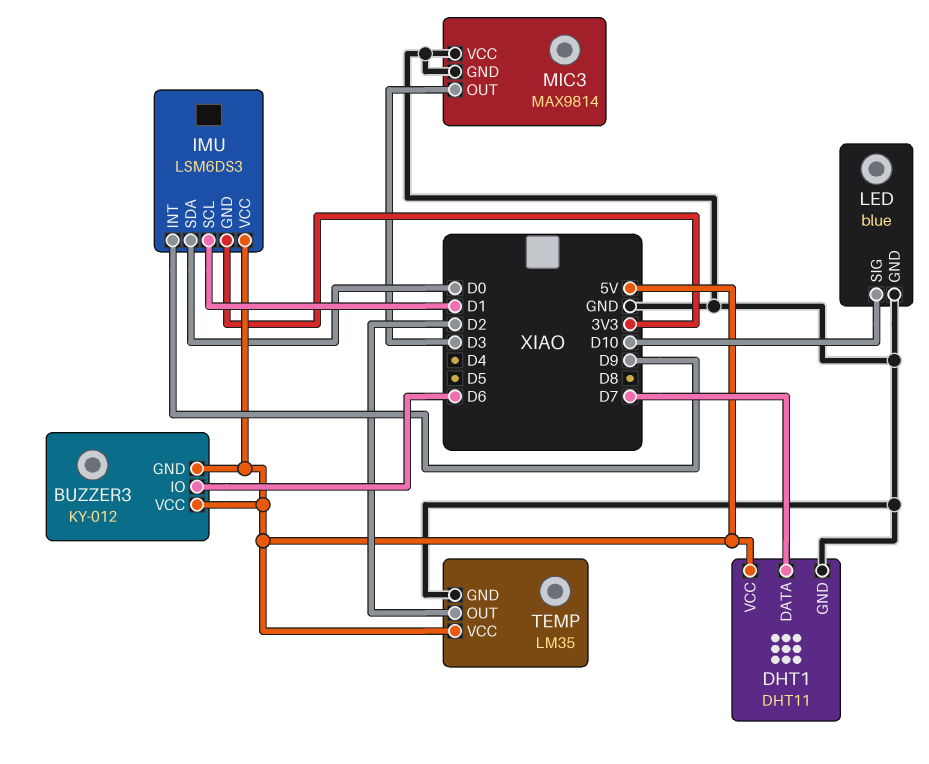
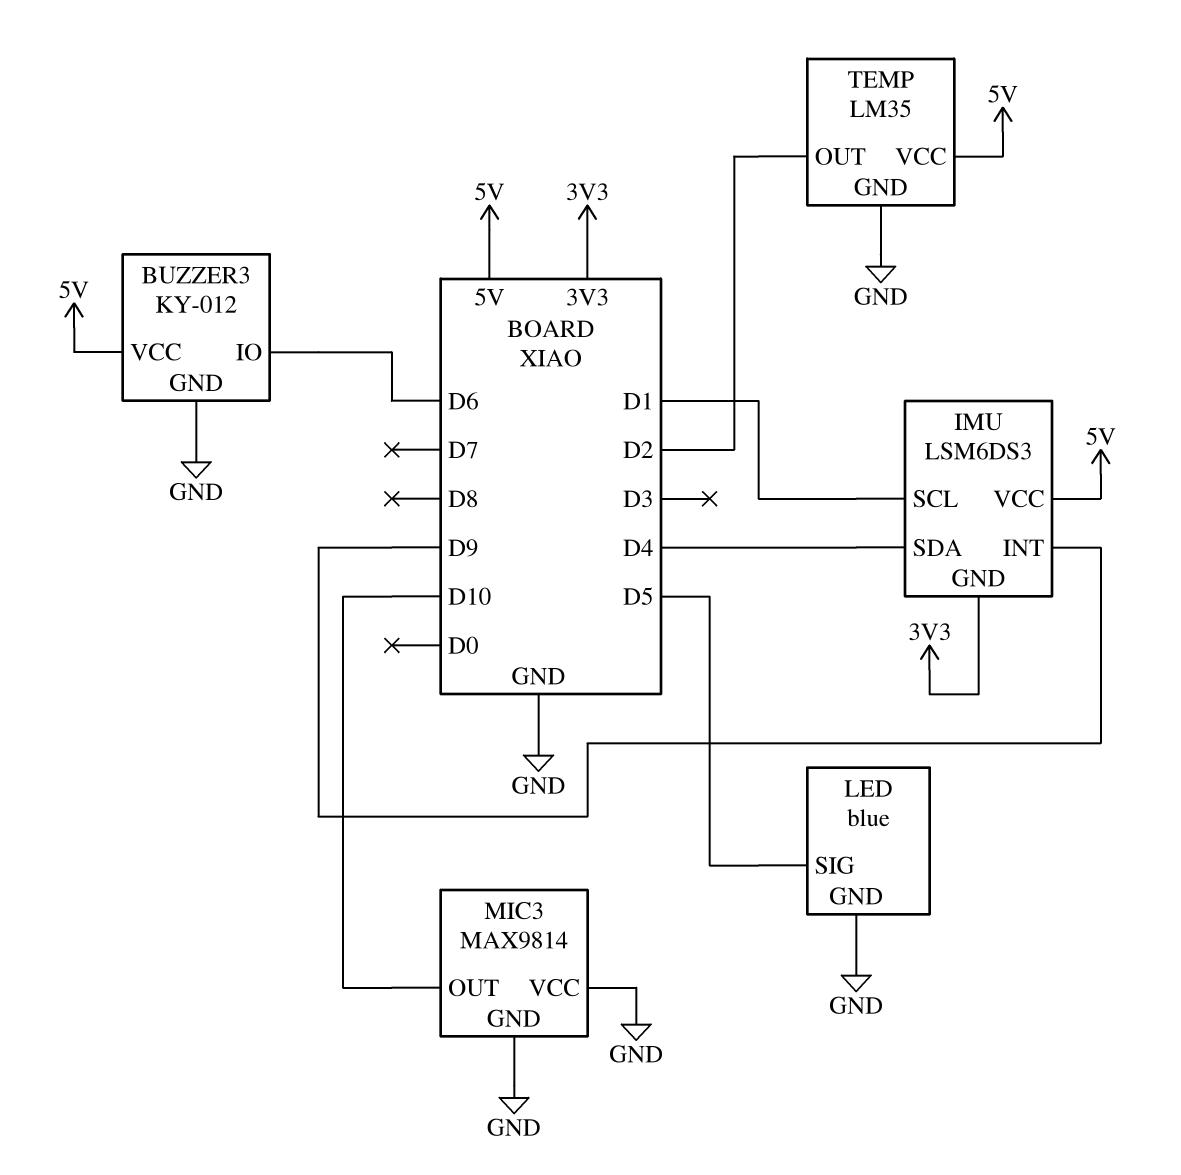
BUZZER3 pin GND: 5V -> GND
DHT1: DHT11 -> none
DHT1 pin DATA: D7 -> none
DHT1 pin GND: GND -> none
DHT1 pin VCC: 5V -> none
IMU pin SDA: D0 -> D4
LED pin SIG: D10 -> D5
MIC3 pin OUT: D3 -> D10

